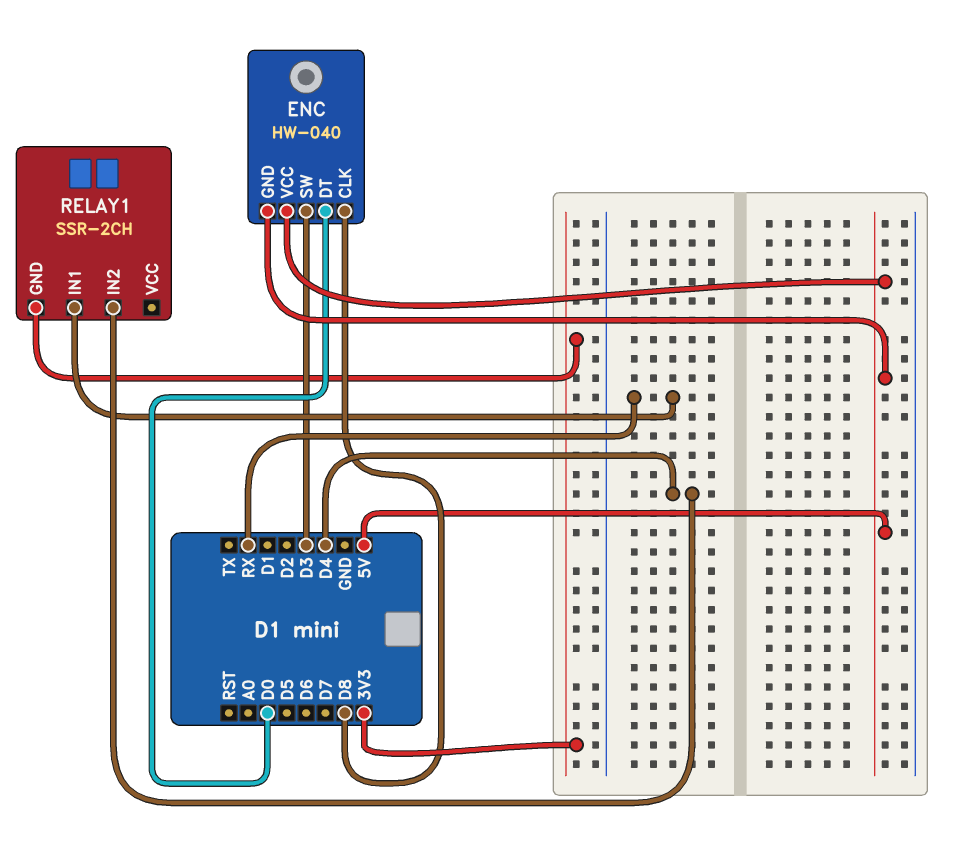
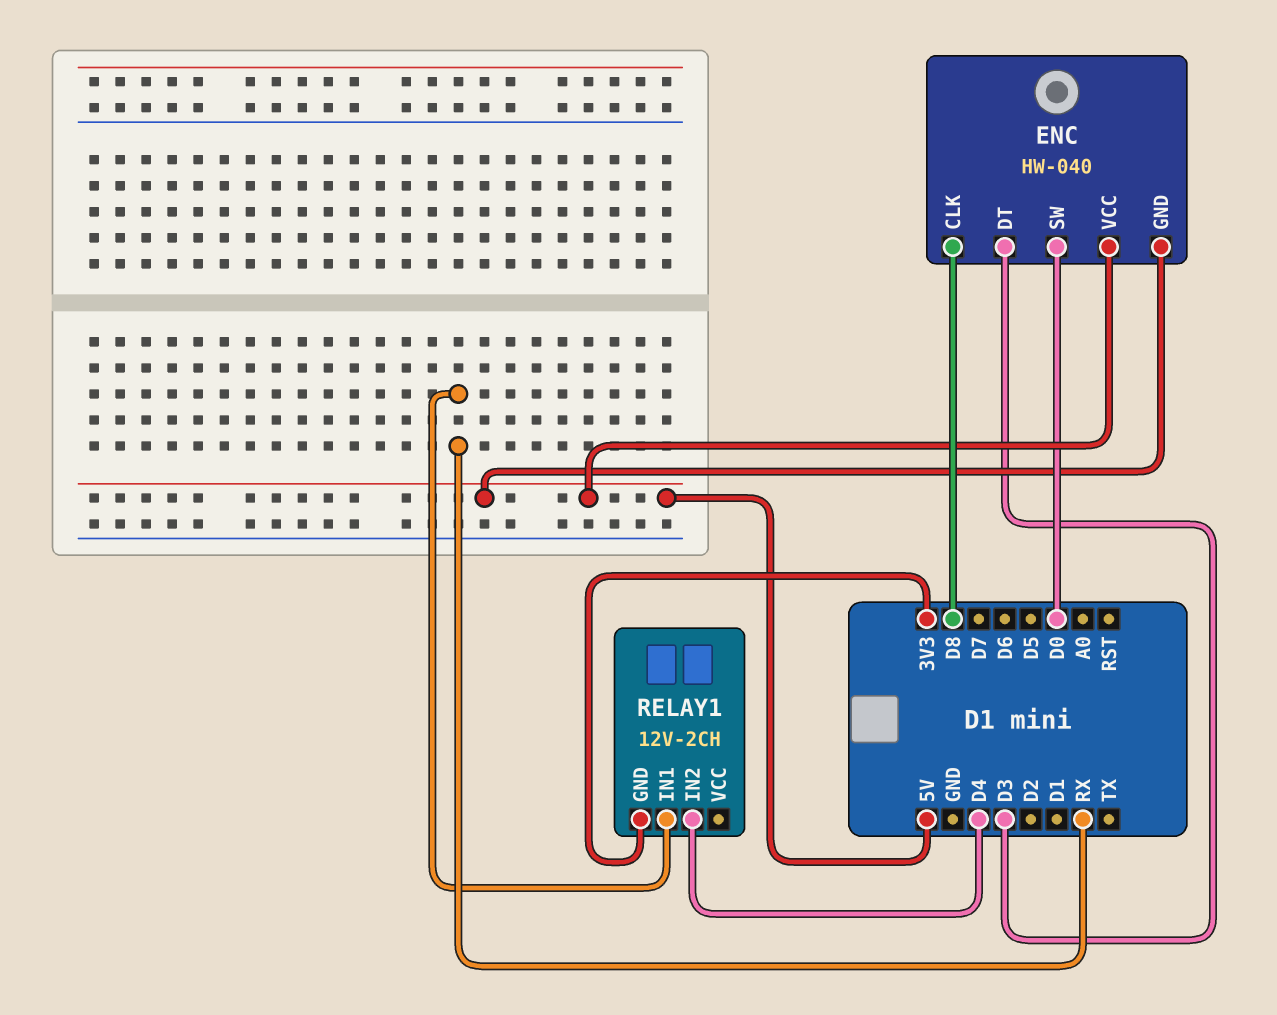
ENC pin DT: D0 -> D3
ENC pin SW: D3 -> D0
RELAY1: SSR-2CH -> 12V-2CH

